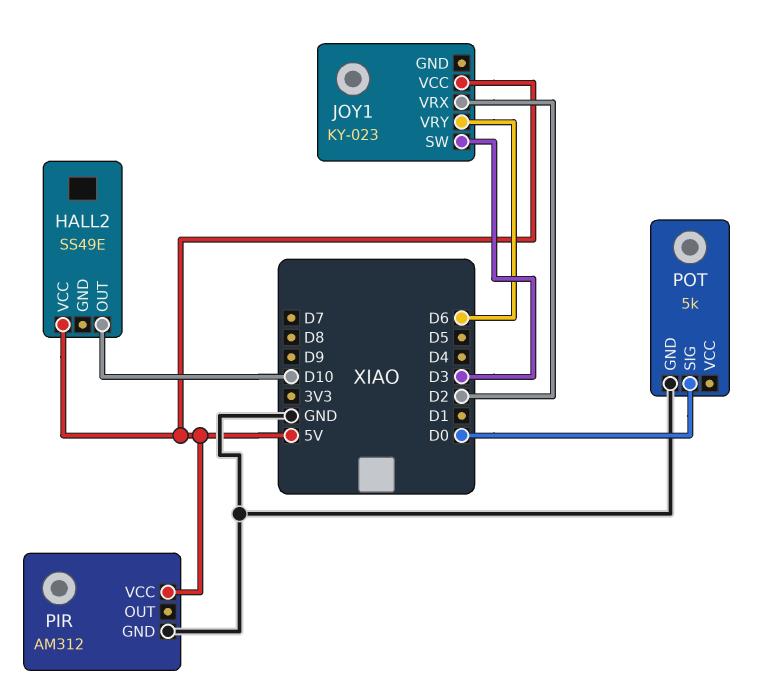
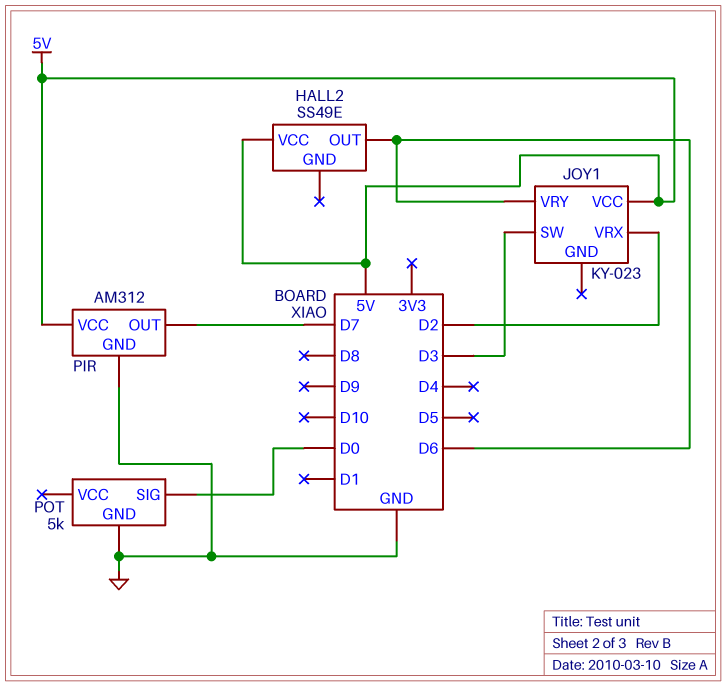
HALL2 pin OUT: D10 -> D6
PIR pin OUT: none -> D7

